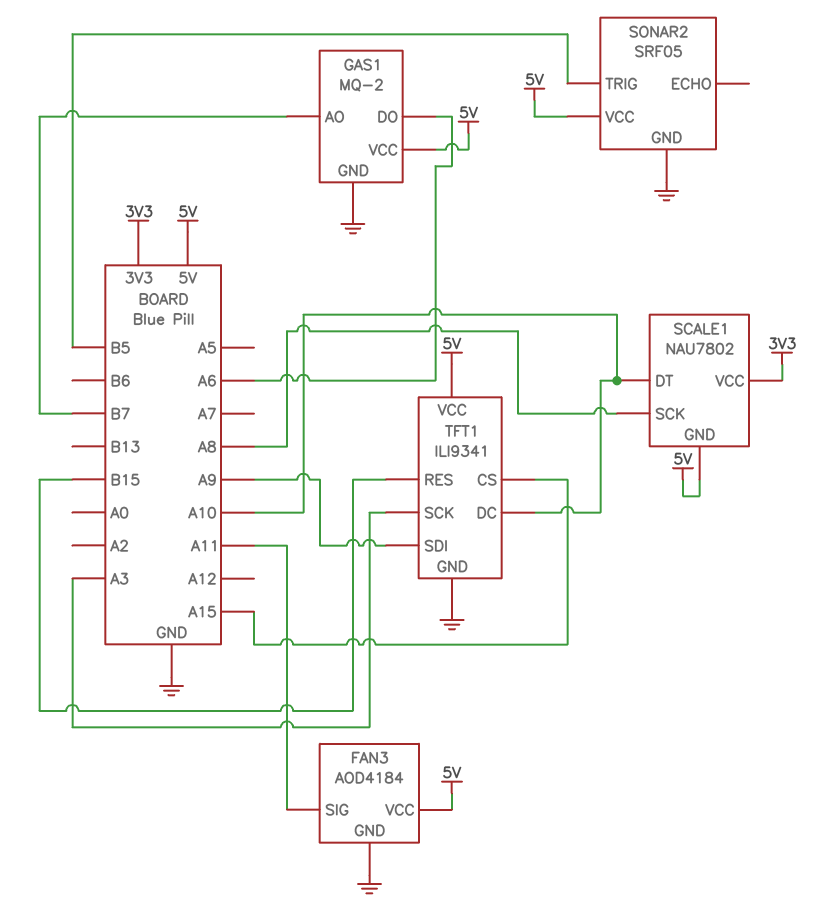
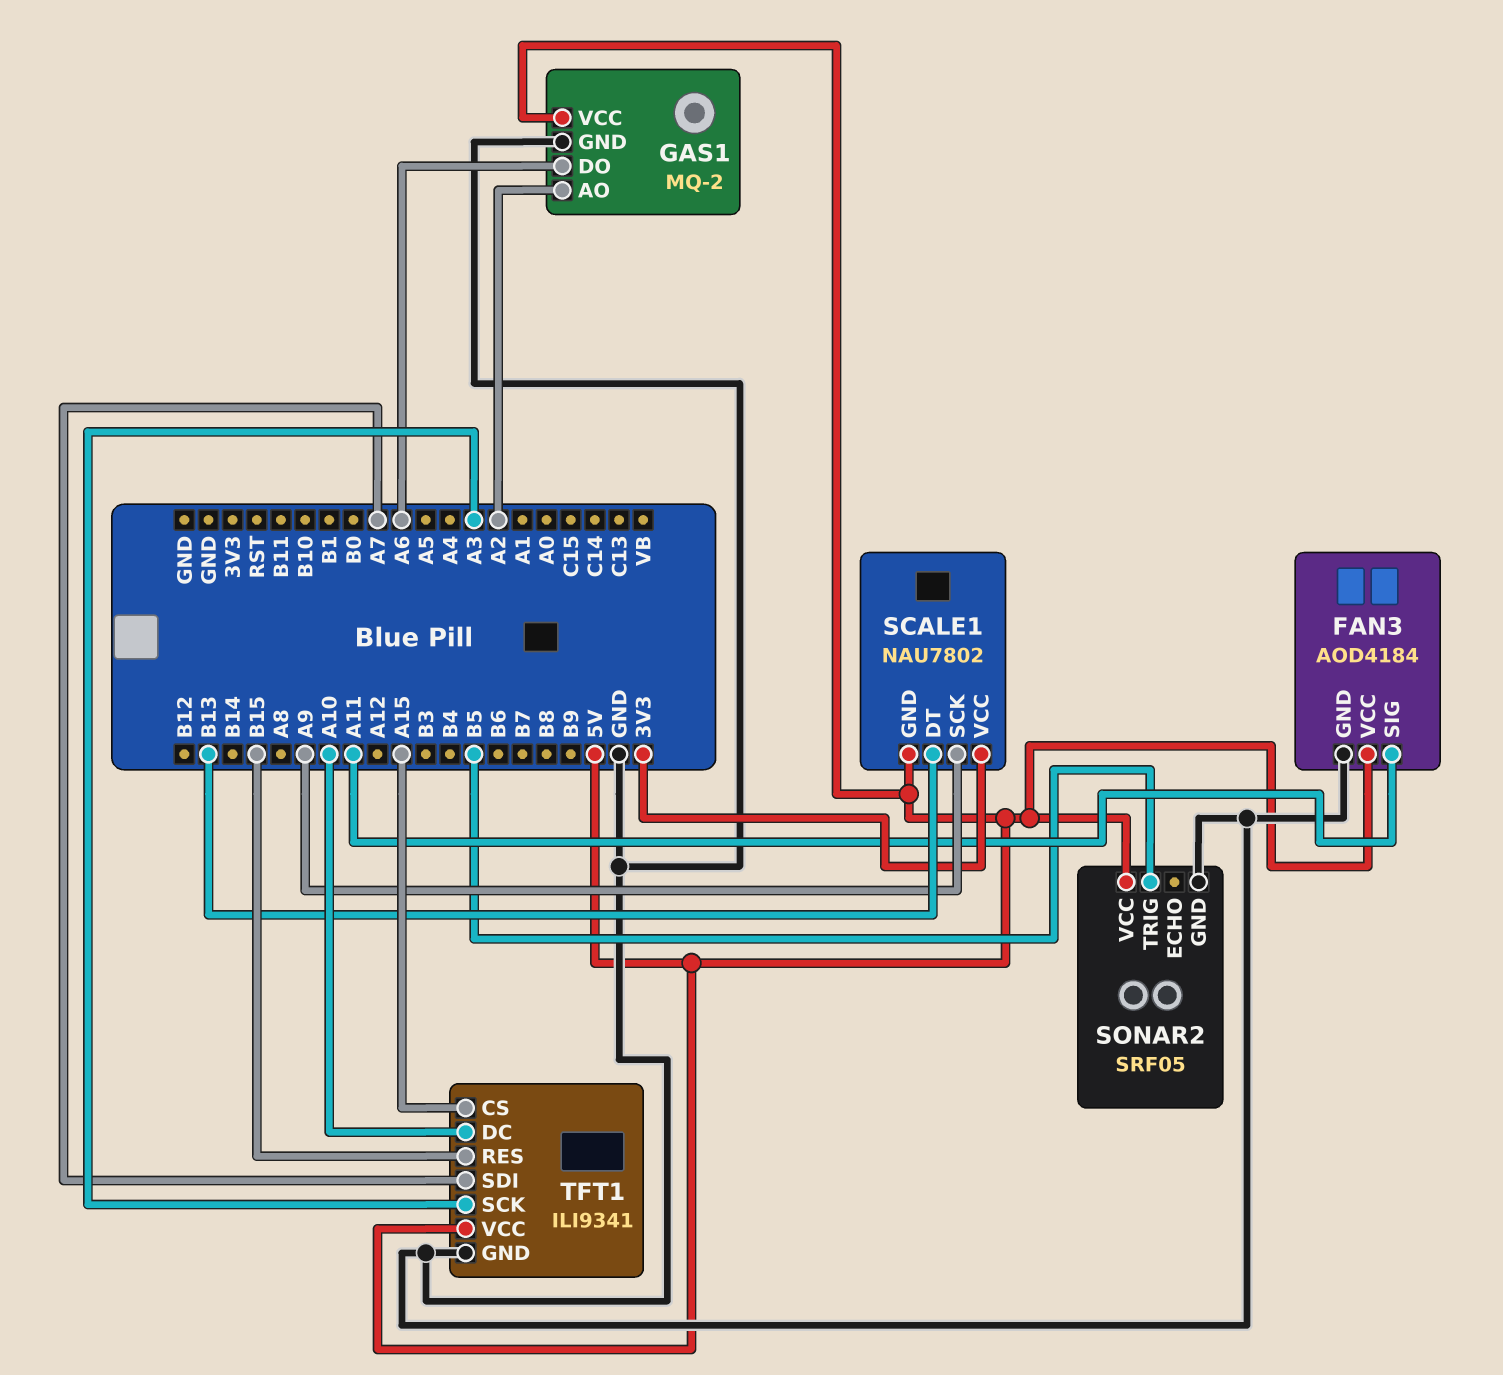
GAS1 pin AO: B7 -> A2
SCALE1 pin DT: A10 -> B13
SCALE1 pin SCK: A8 -> A9
TFT1 pin SDI: A9 -> A7

